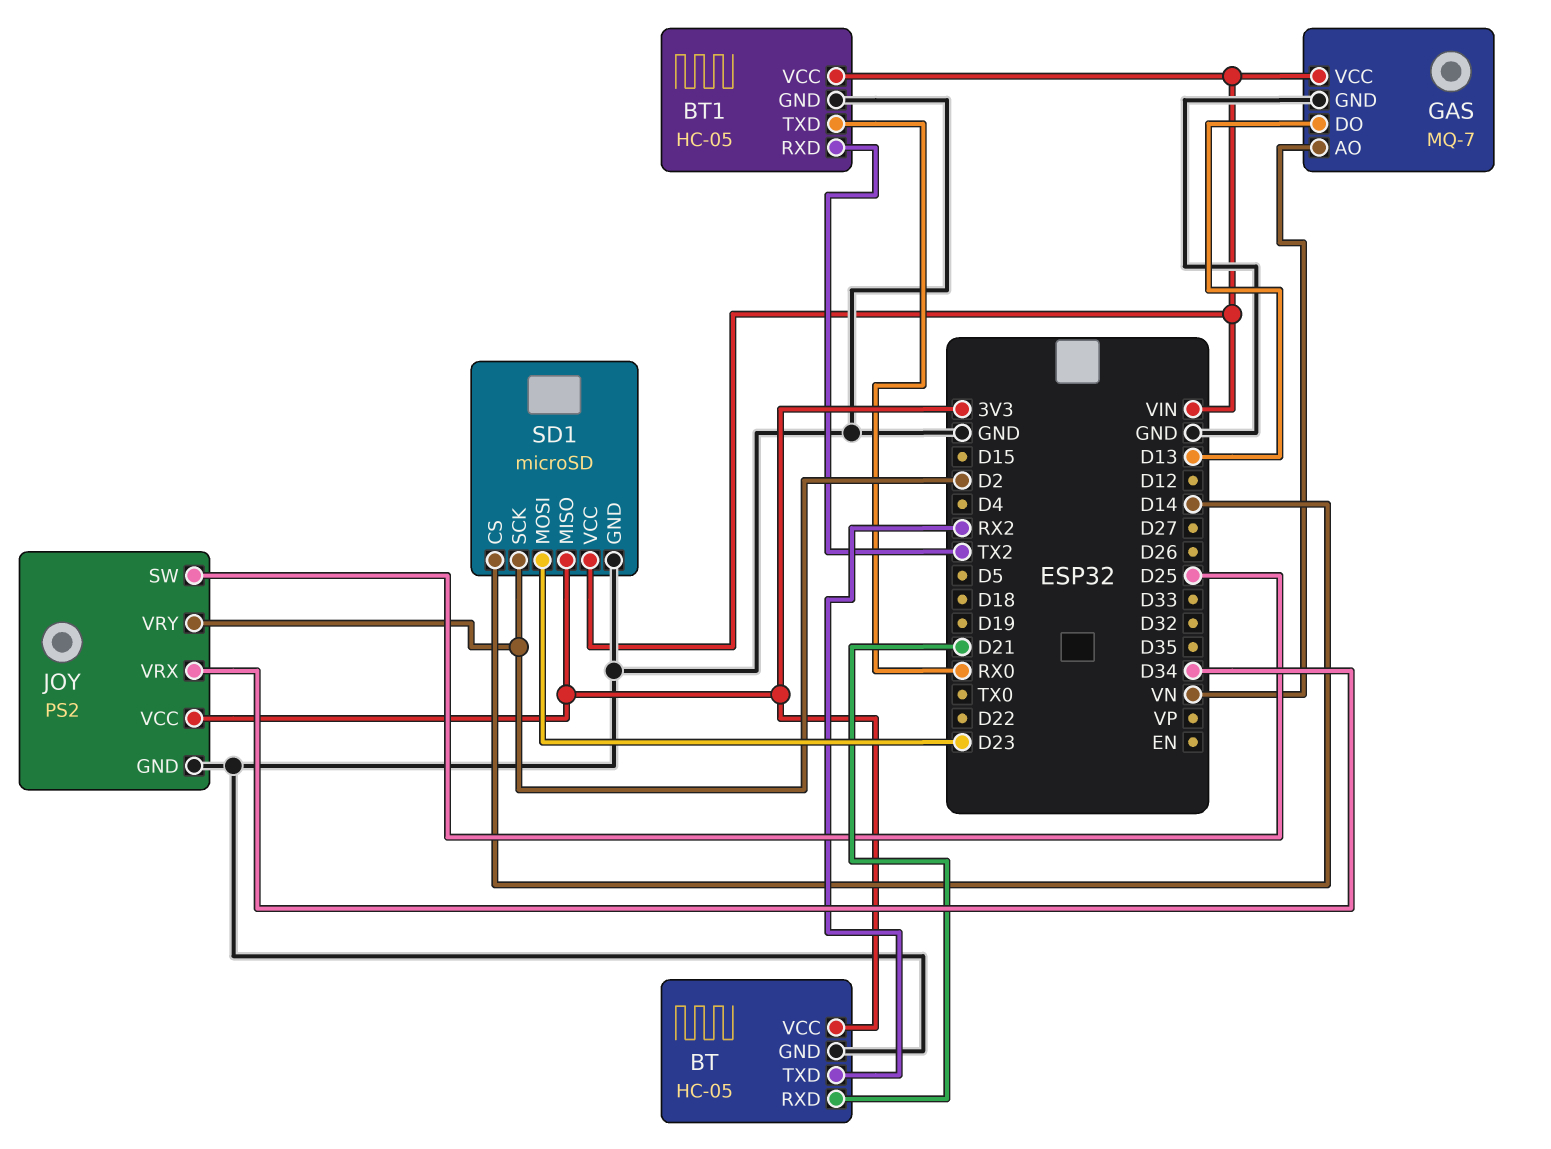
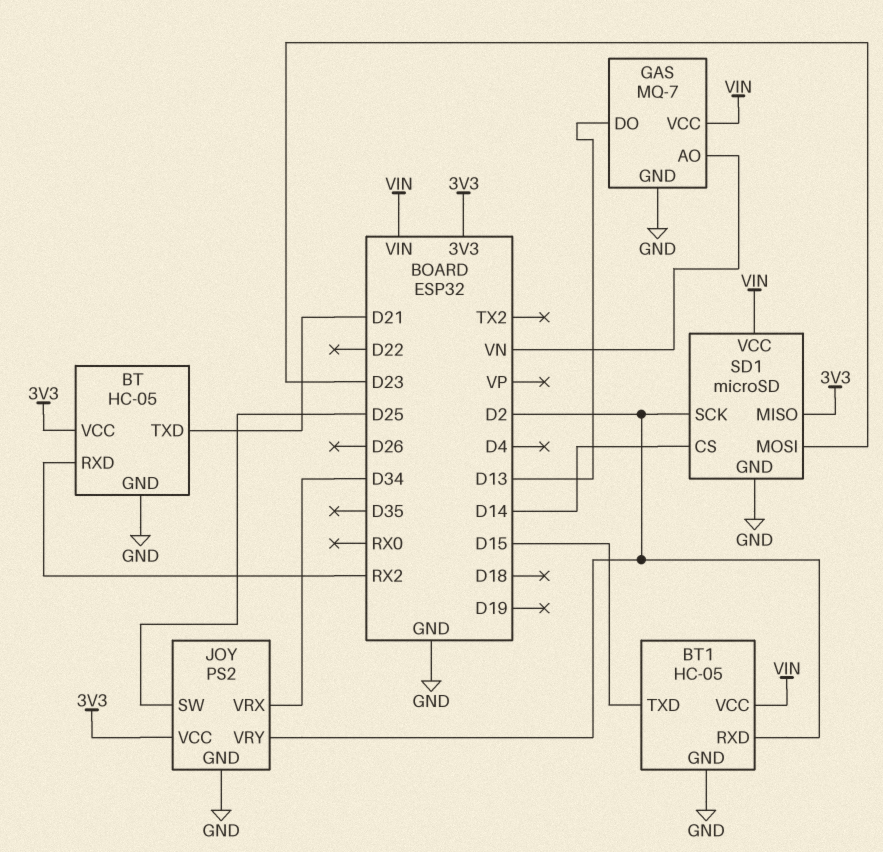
BT pin RXD: D21 -> RX2
BT pin TXD: RX2 -> D21
BT1 pin RXD: TX2 -> D2
BT1 pin TXD: RX0 -> D15

